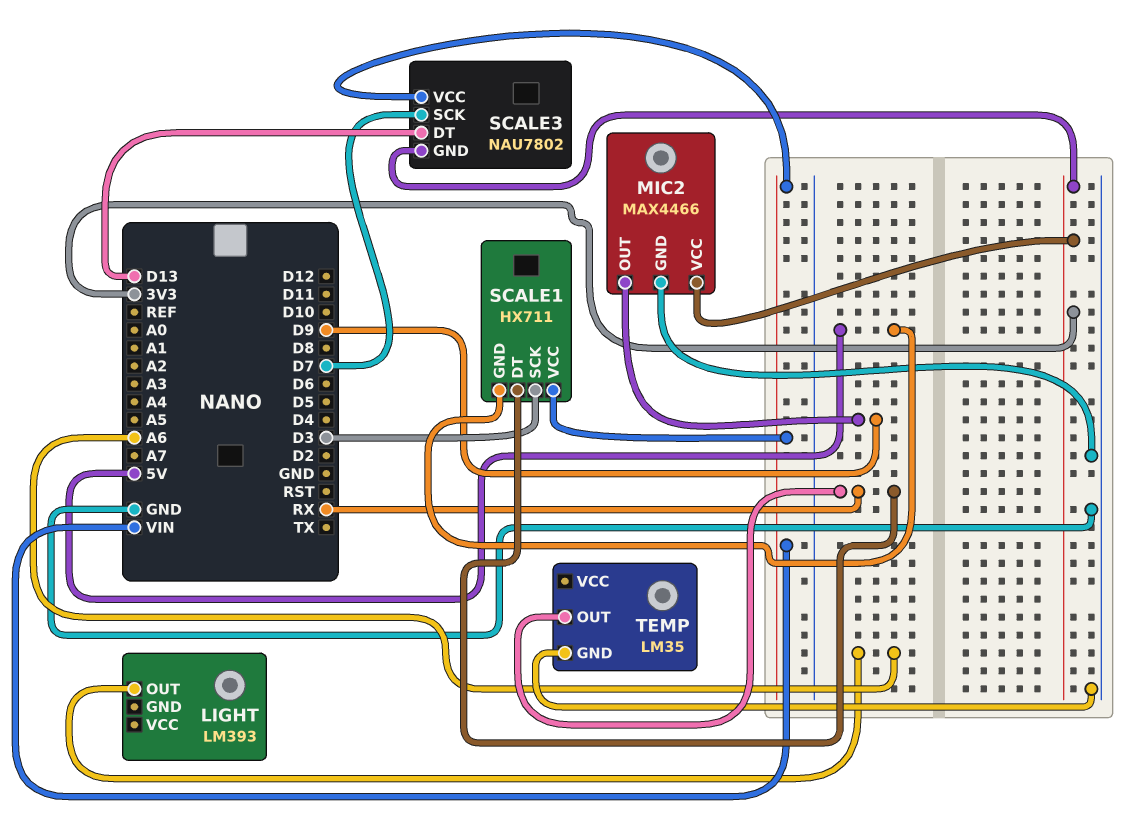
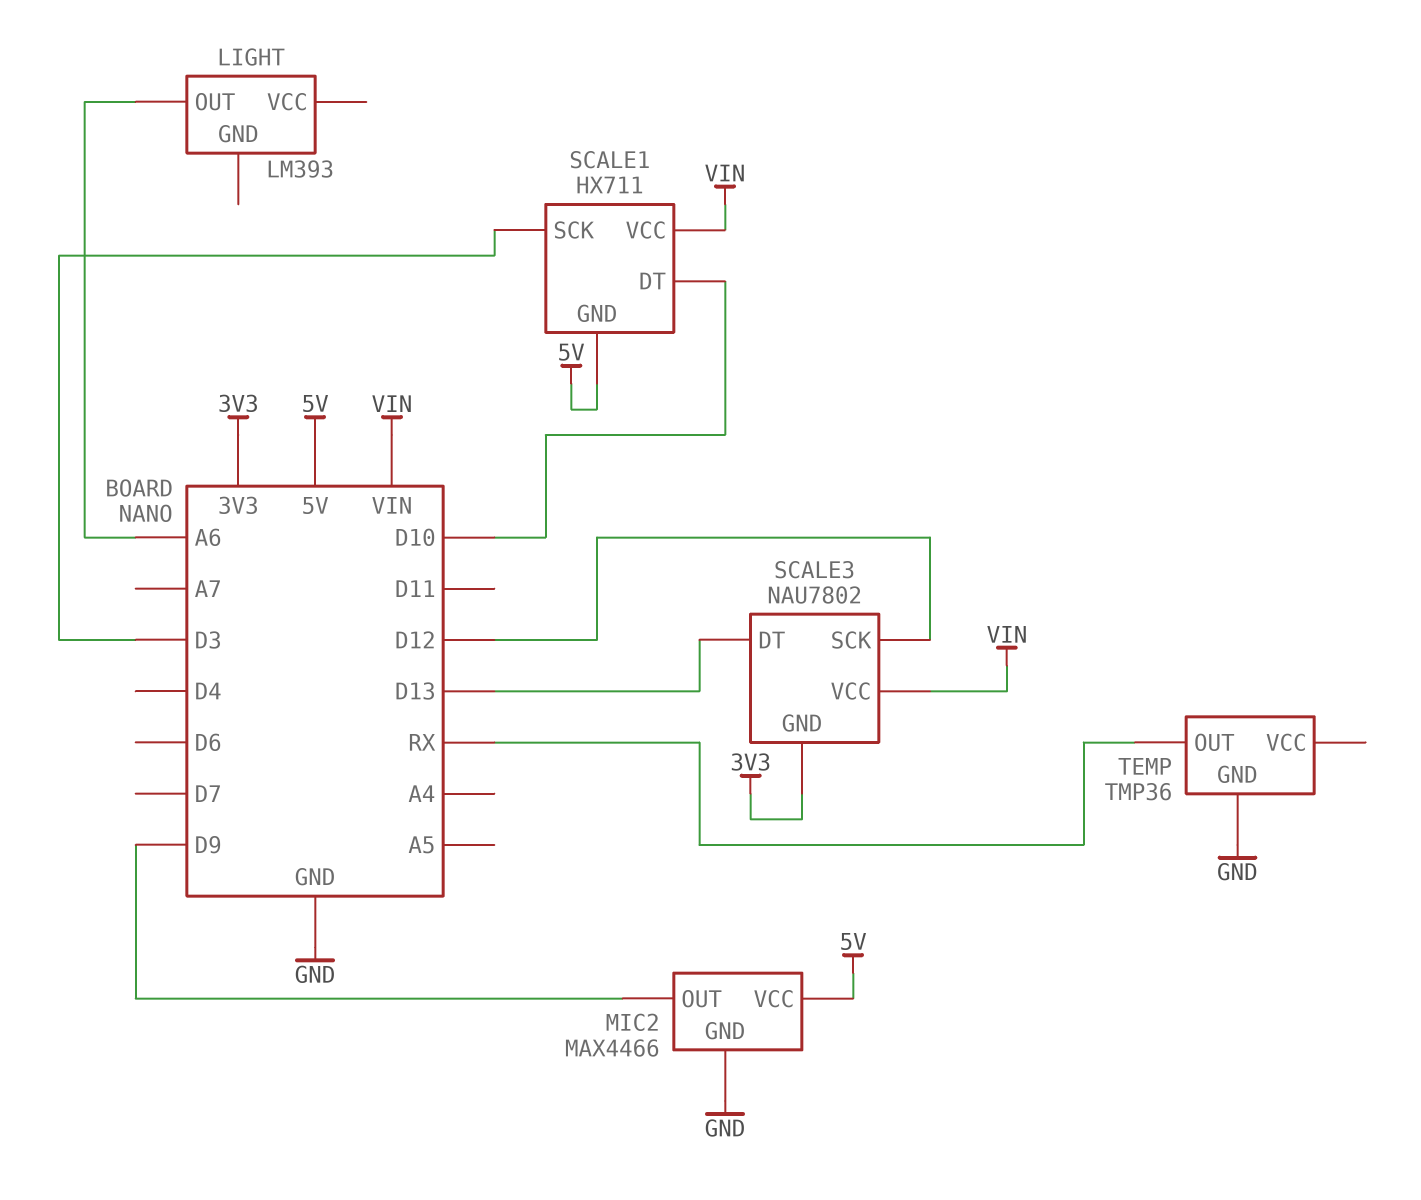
MIC2 pin VCC: 3V3 -> 5V
SCALE1 pin DT: RX -> D10
SCALE3 pin SCK: D7 -> D12
TEMP: LM35 -> TMP36

